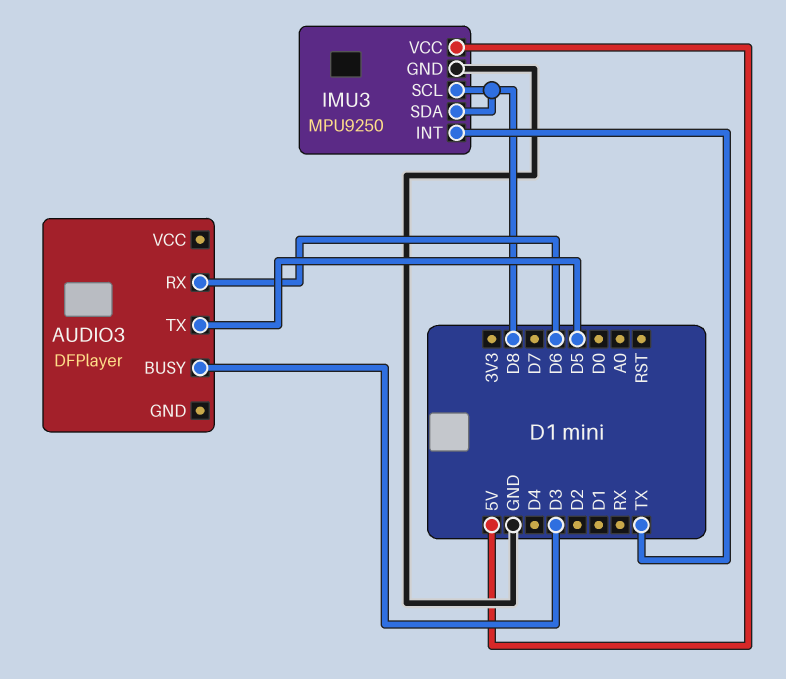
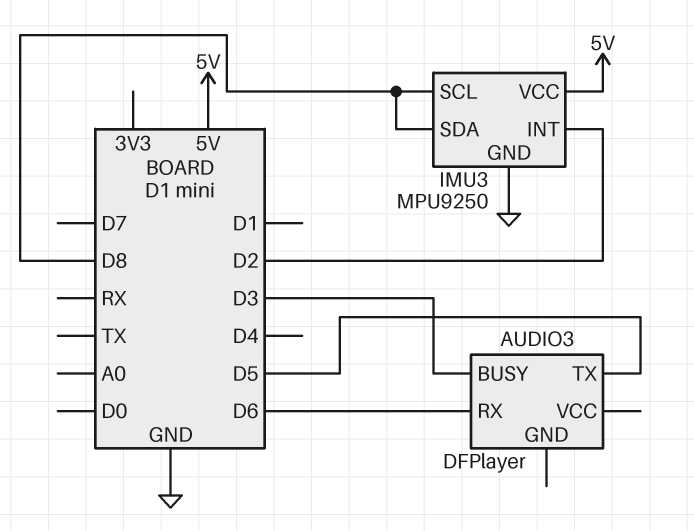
IMU3 pin INT: TX -> D2

